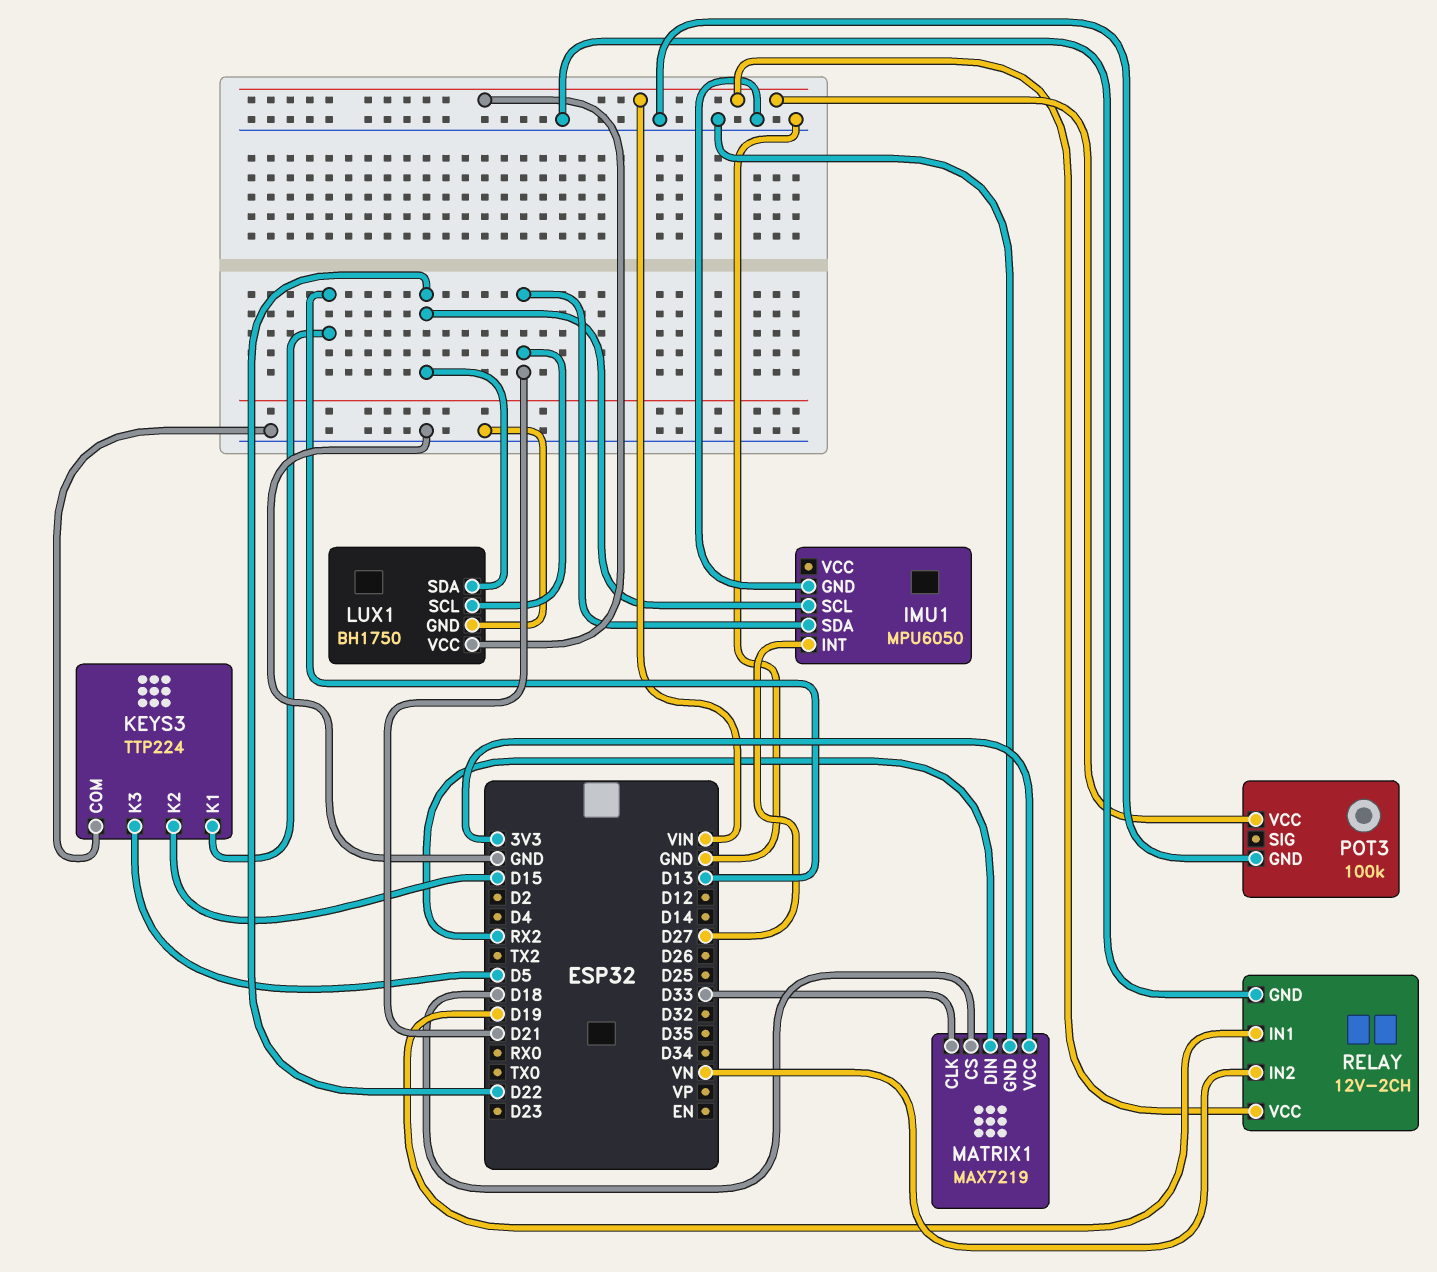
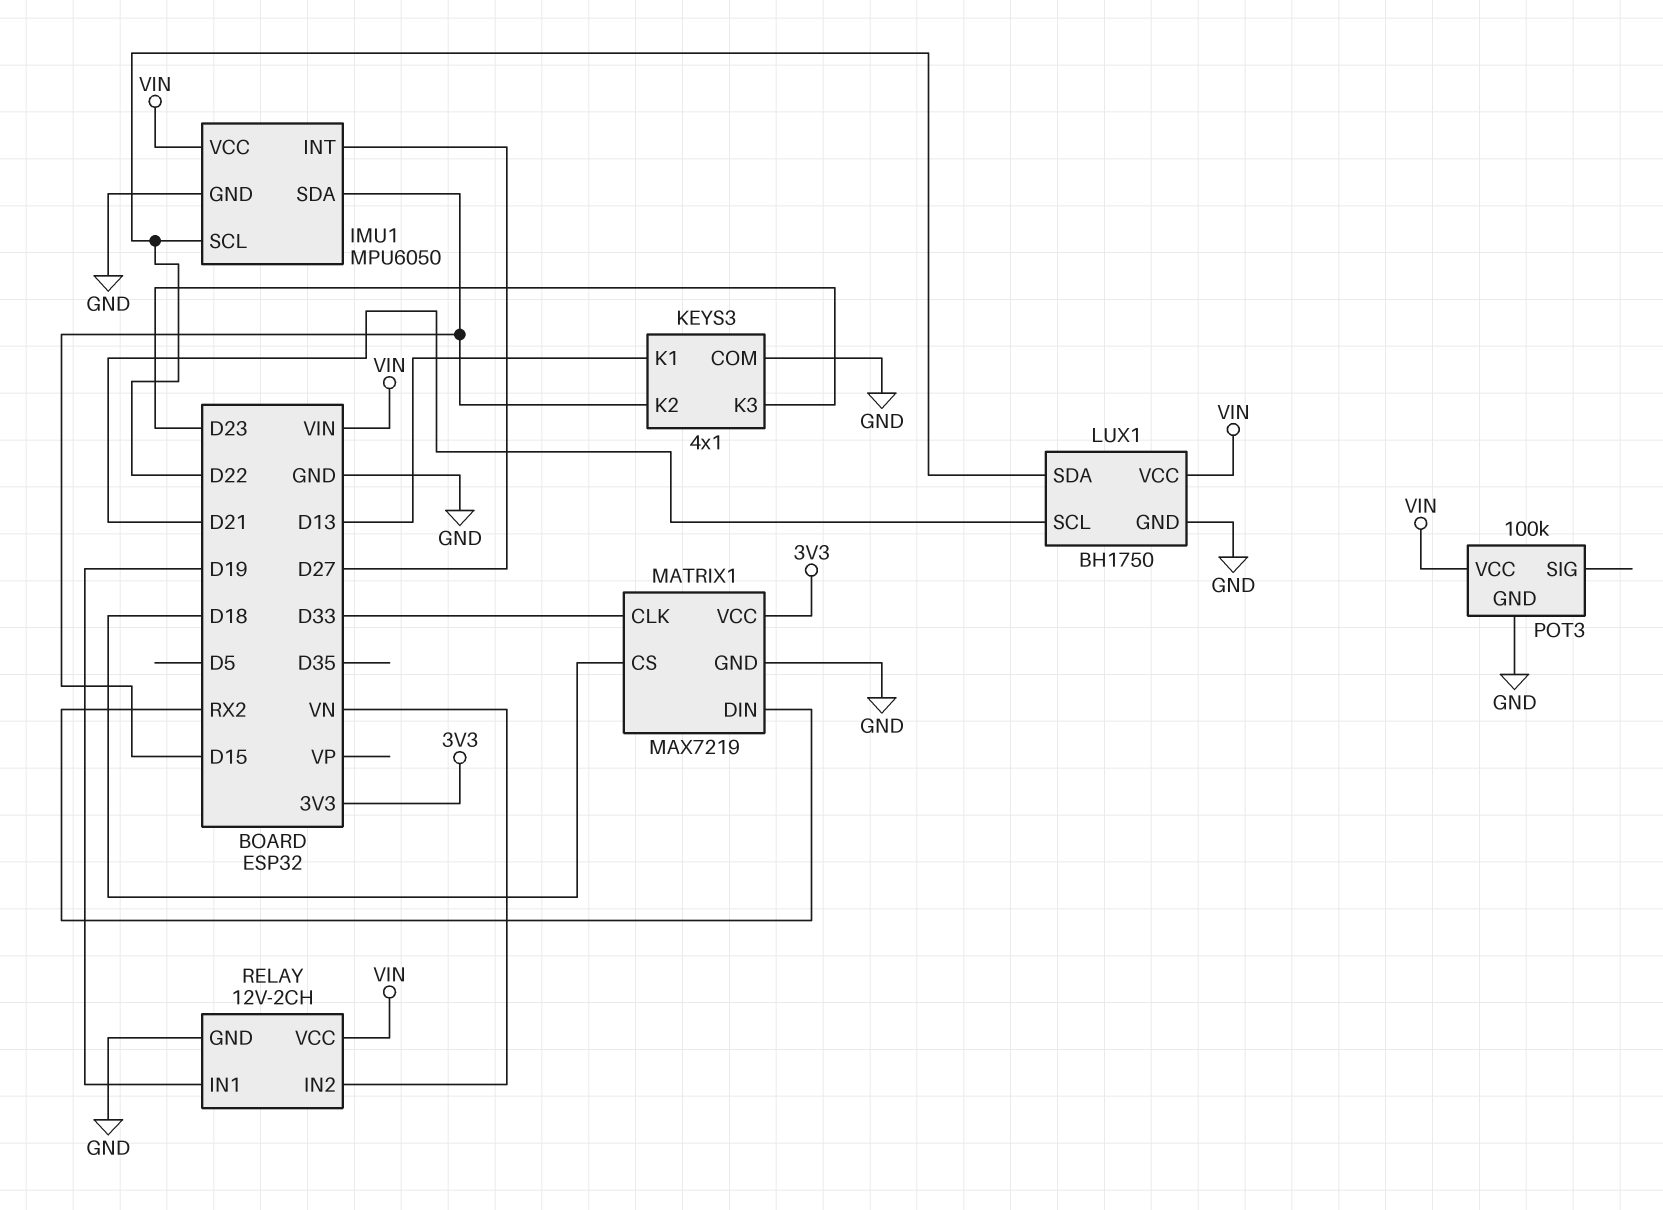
IMU1 pin SDA: D21 -> D15
IMU1 pin VCC: none -> VIN
KEYS3: TTP224 -> 4x1
KEYS3 pin K3: D5 -> D23

